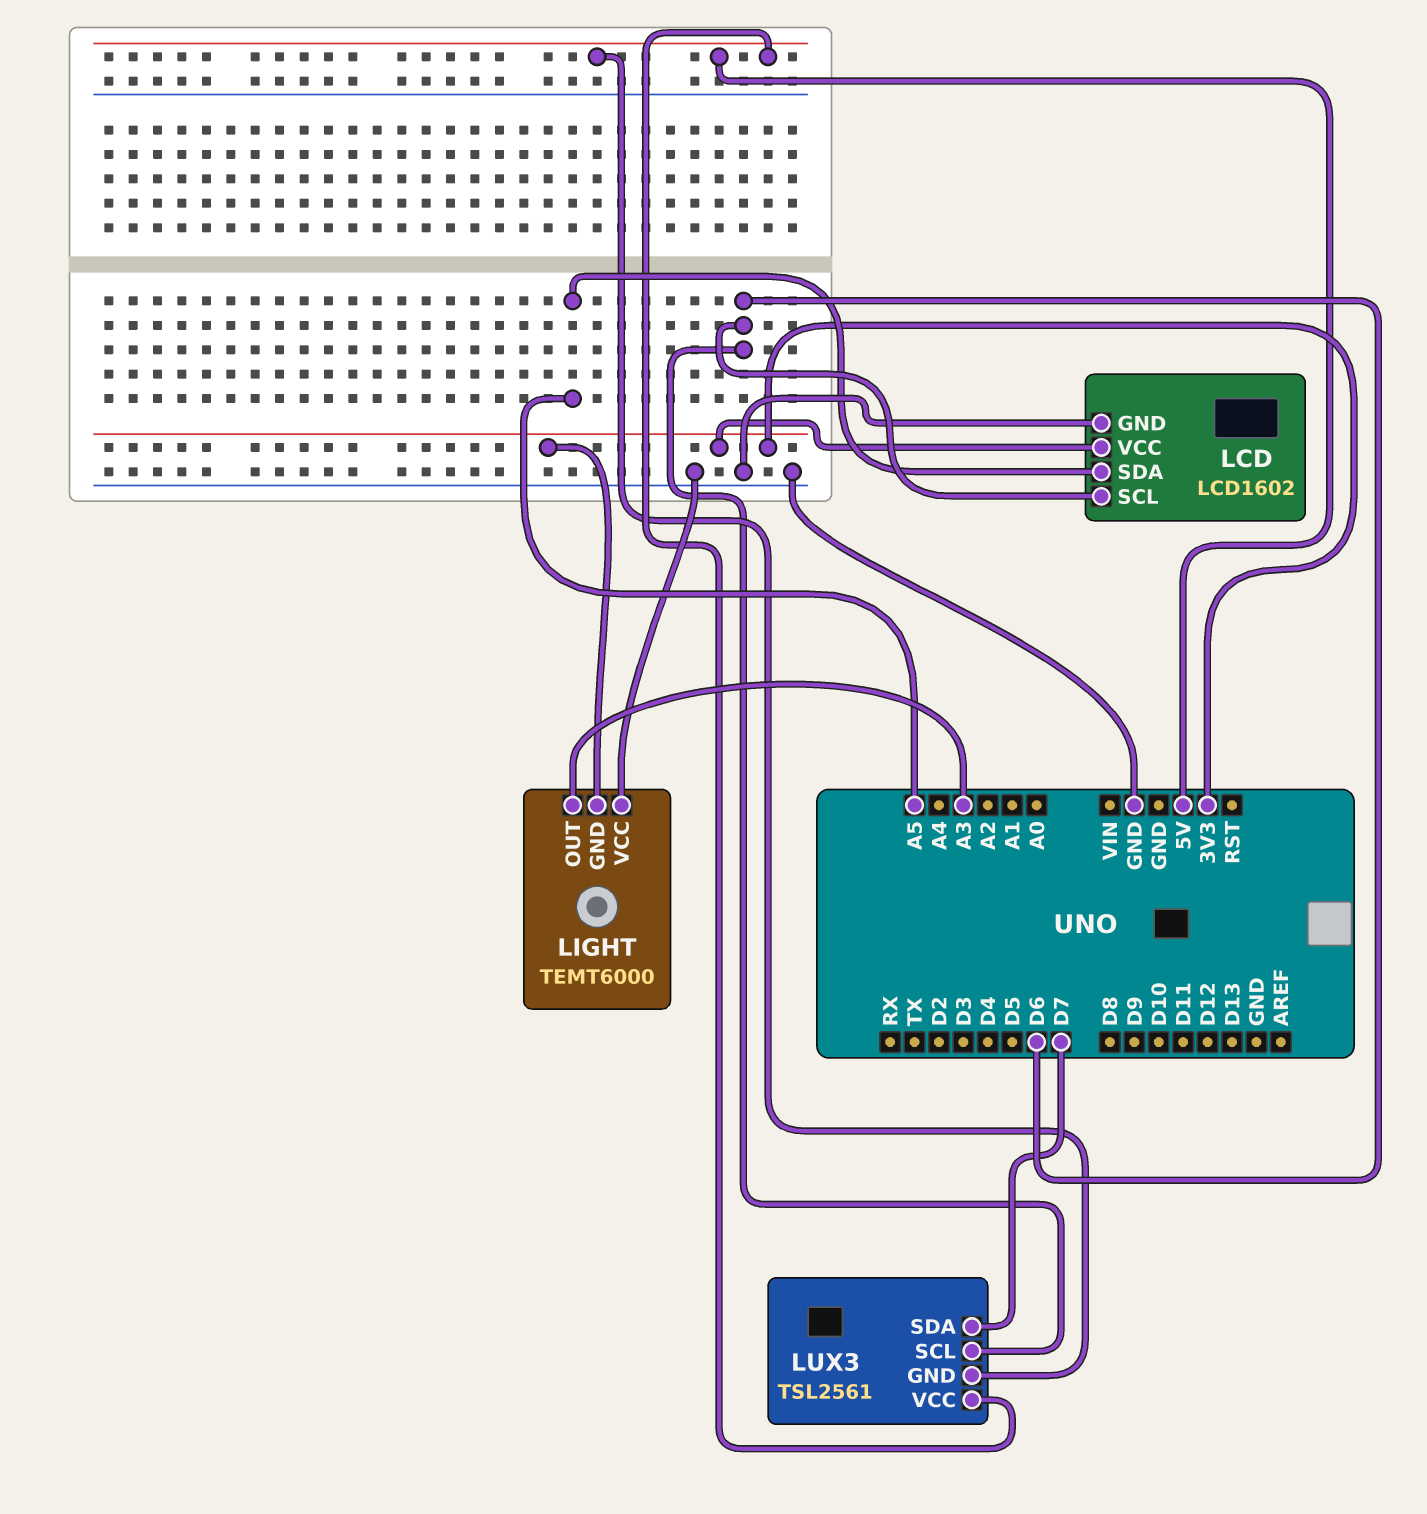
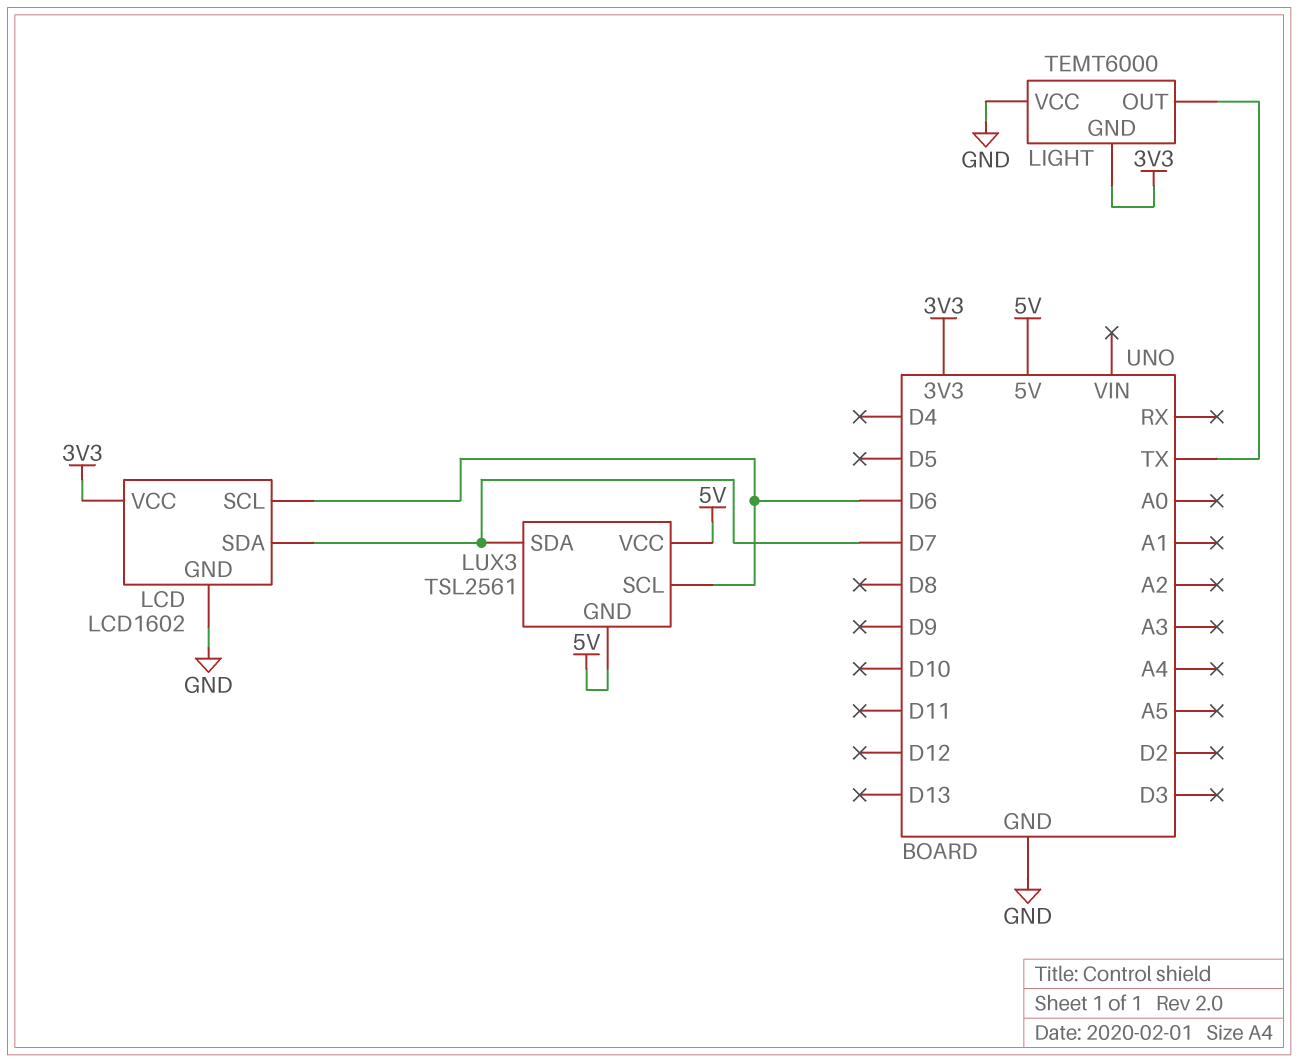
LCD pin SDA: A5 -> D7
LIGHT pin OUT: A3 -> TX

